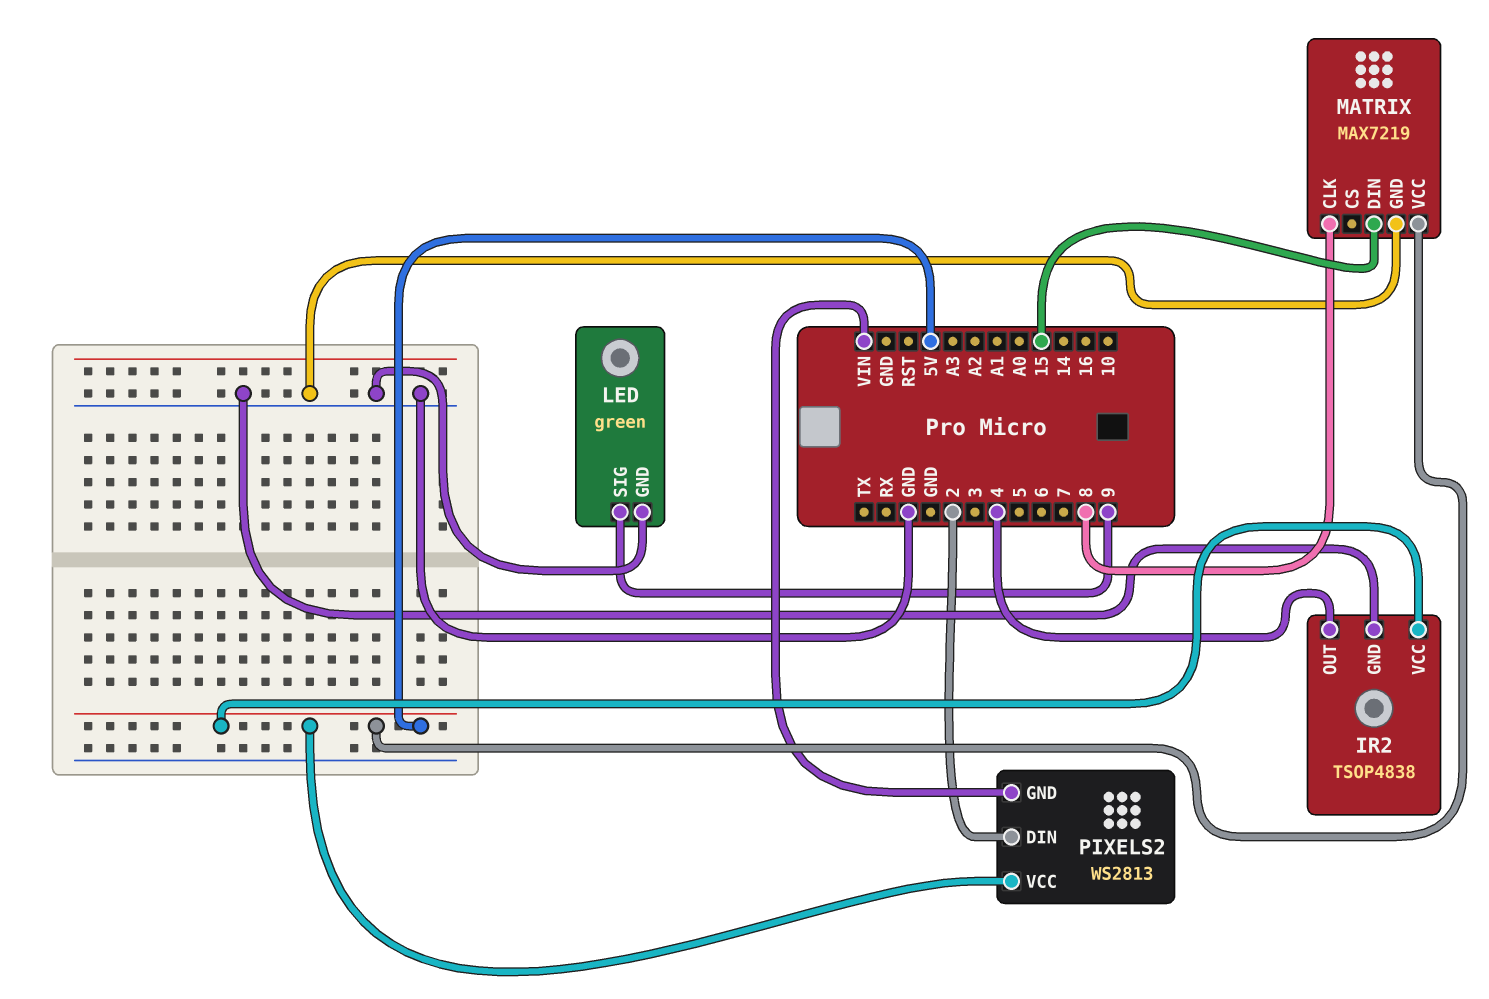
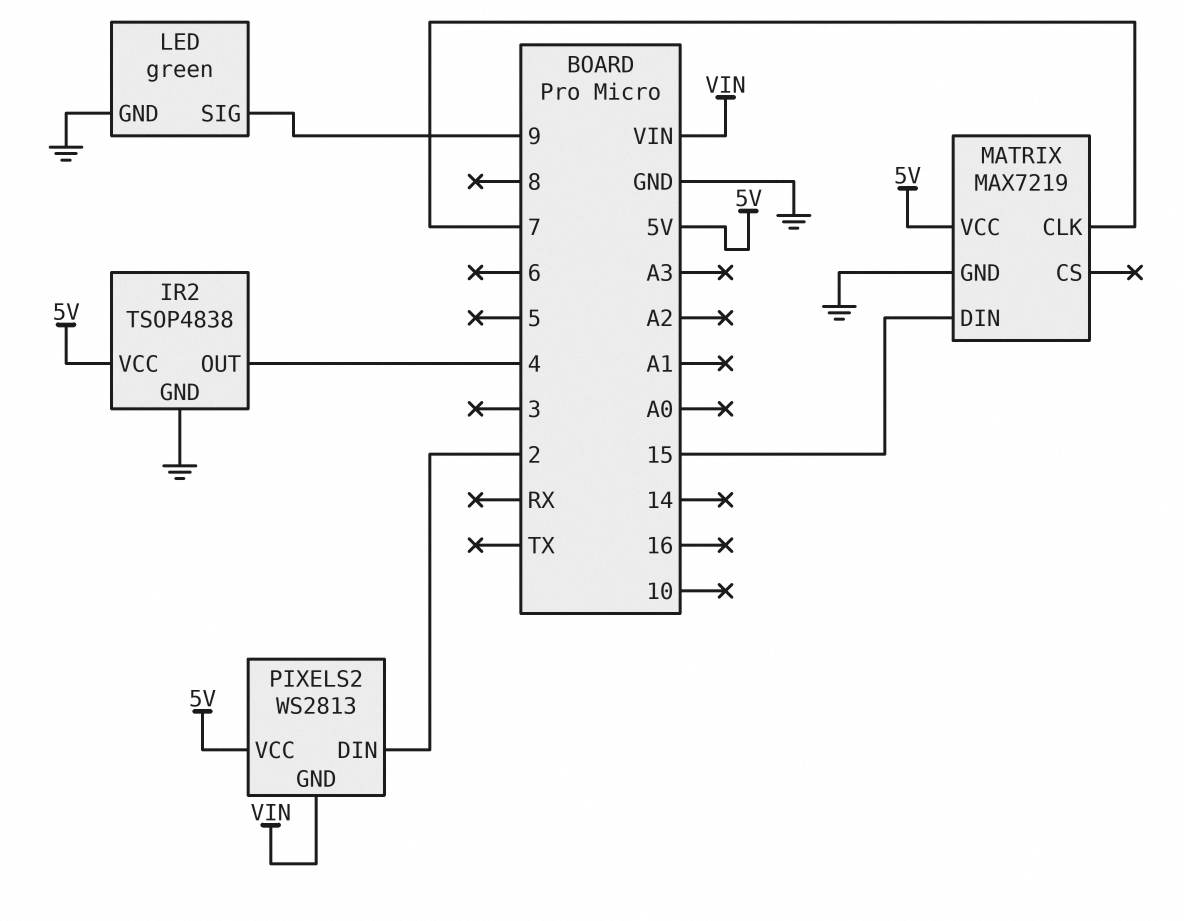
MATRIX pin CLK: 8 -> 7

